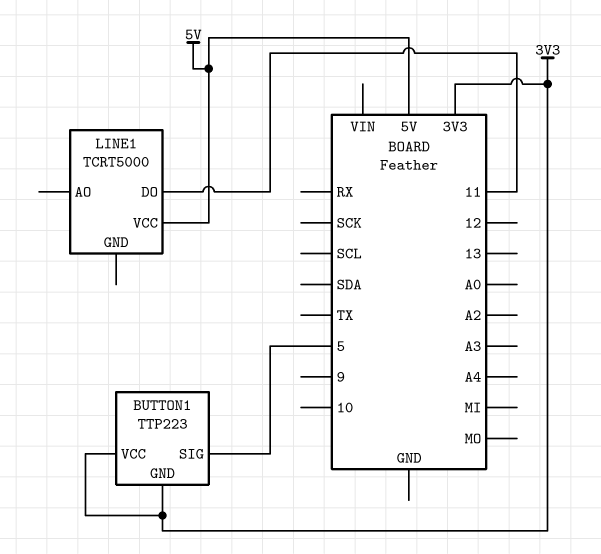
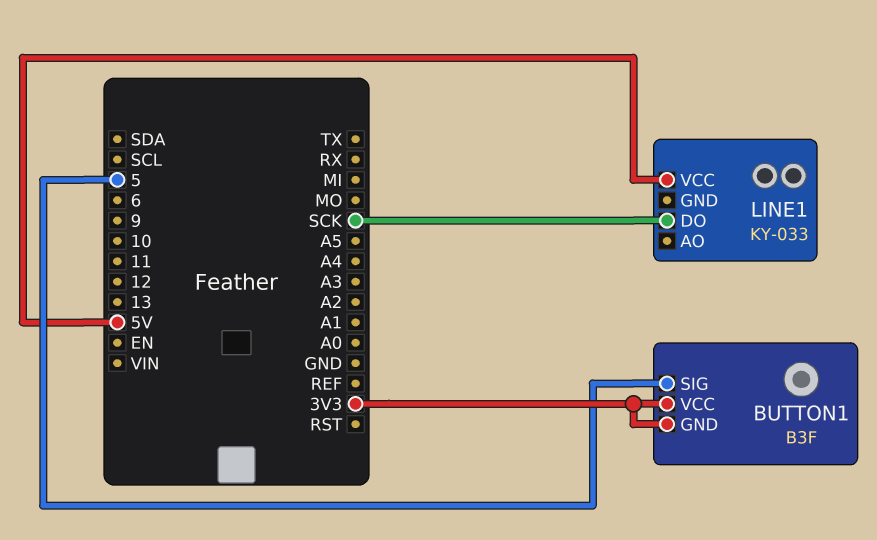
BUTTON1: TTP223 -> B3F
LINE1: TCRT5000 -> KY-033
LINE1 pin DO: 11 -> SCK

